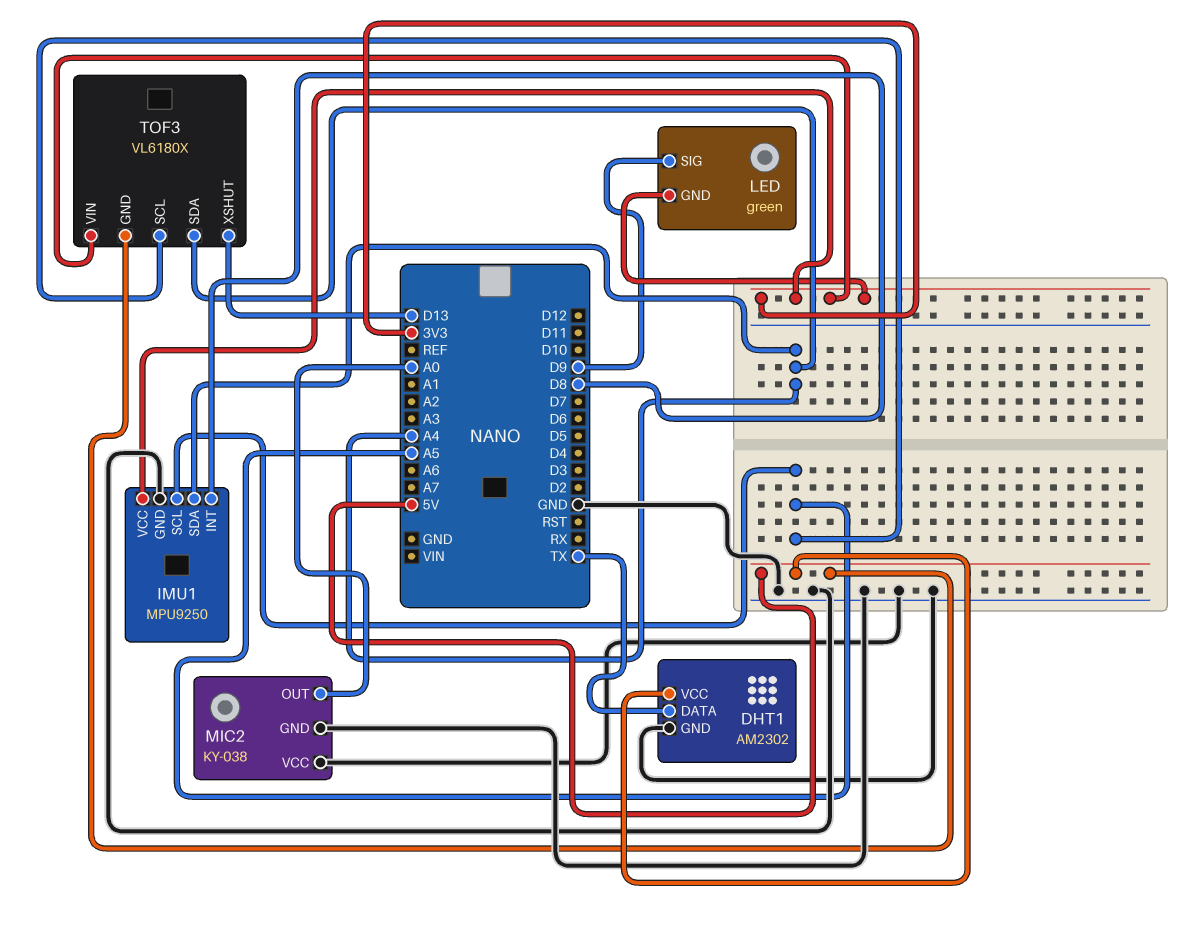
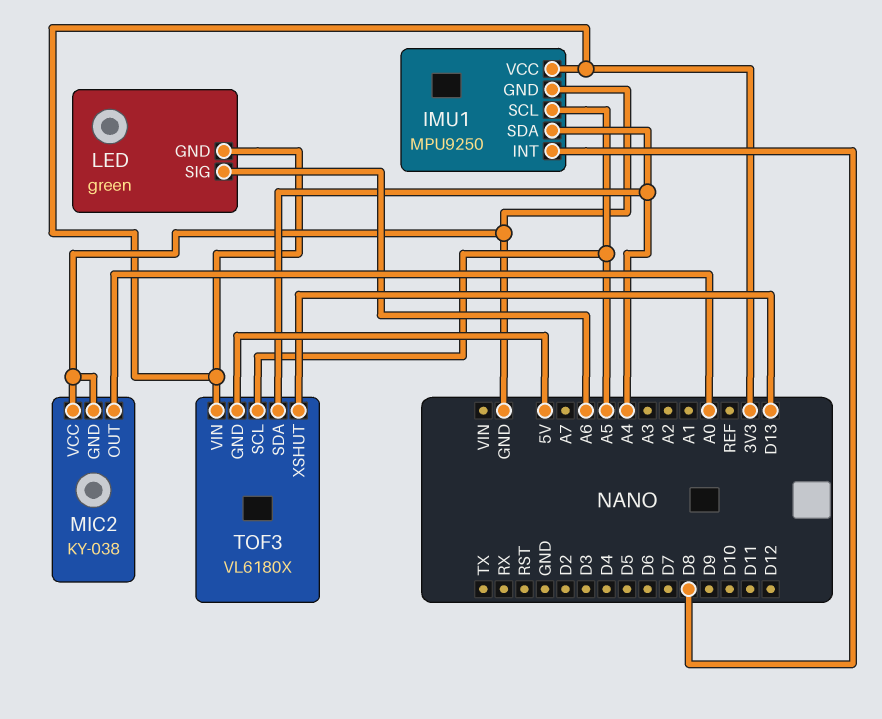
DHT1: AM2302 -> none
DHT1 pin DATA: TX -> none
DHT1 pin GND: GND -> none
DHT1 pin VCC: 5V -> none
LED pin SIG: D9 -> A6

